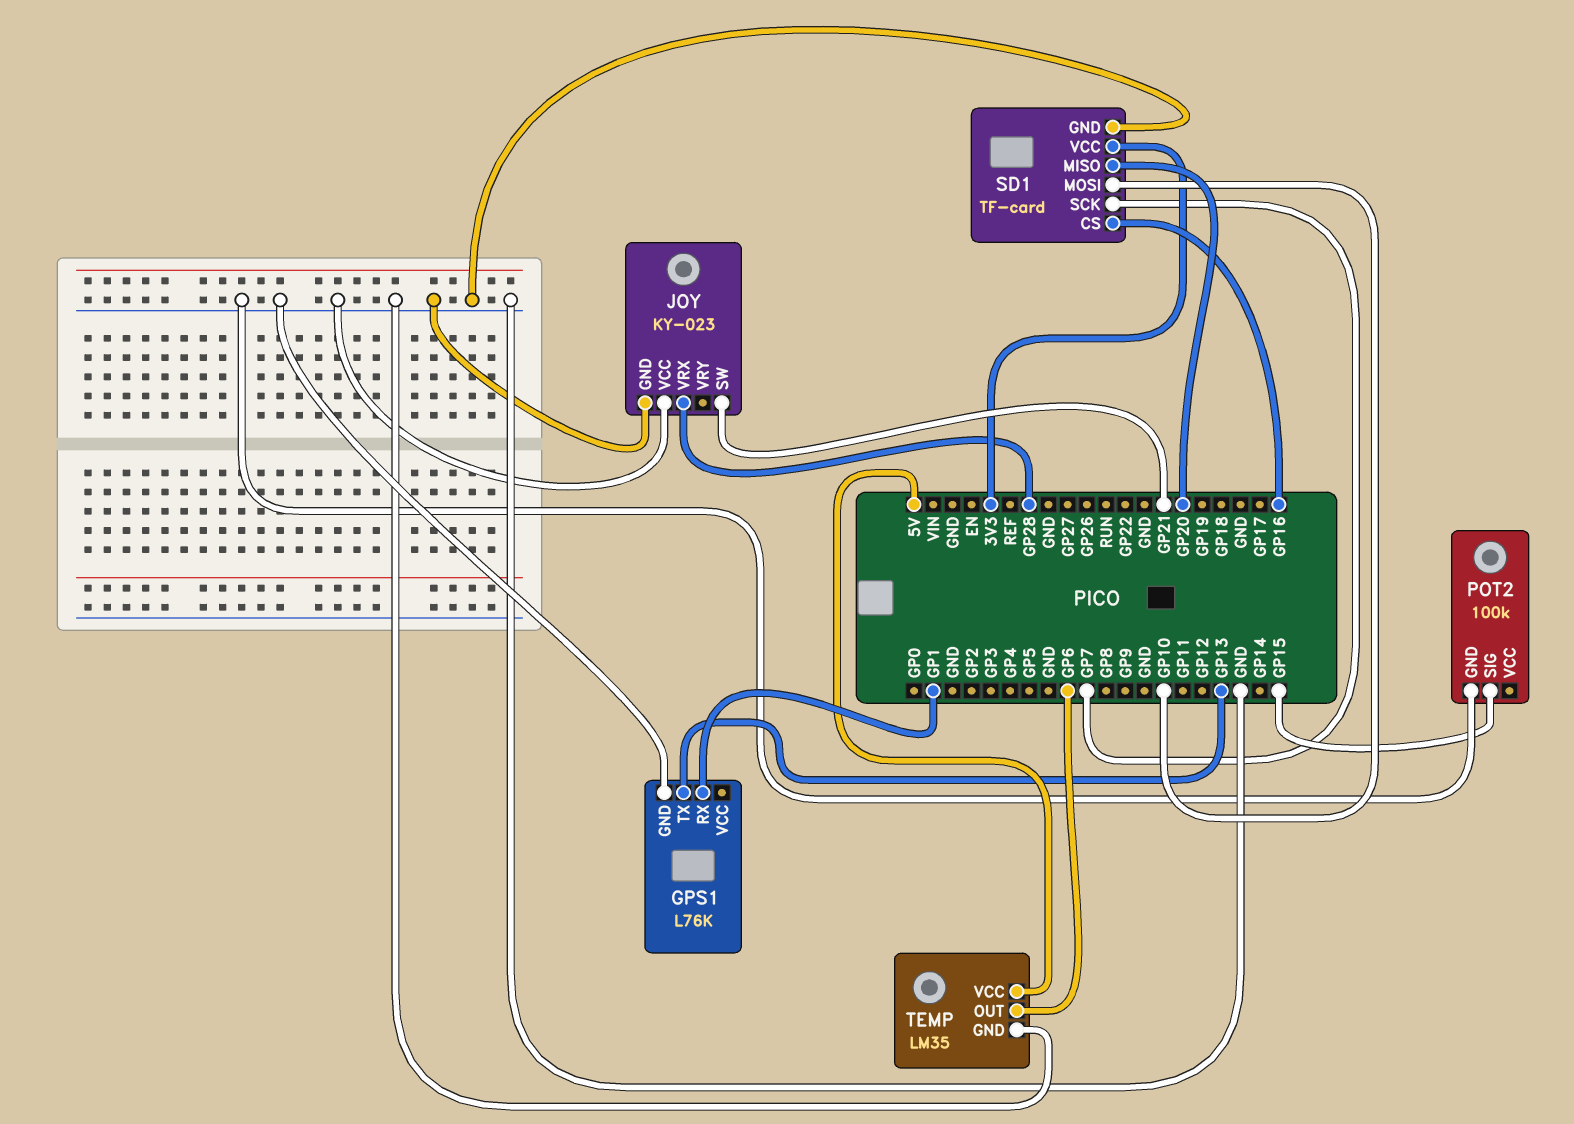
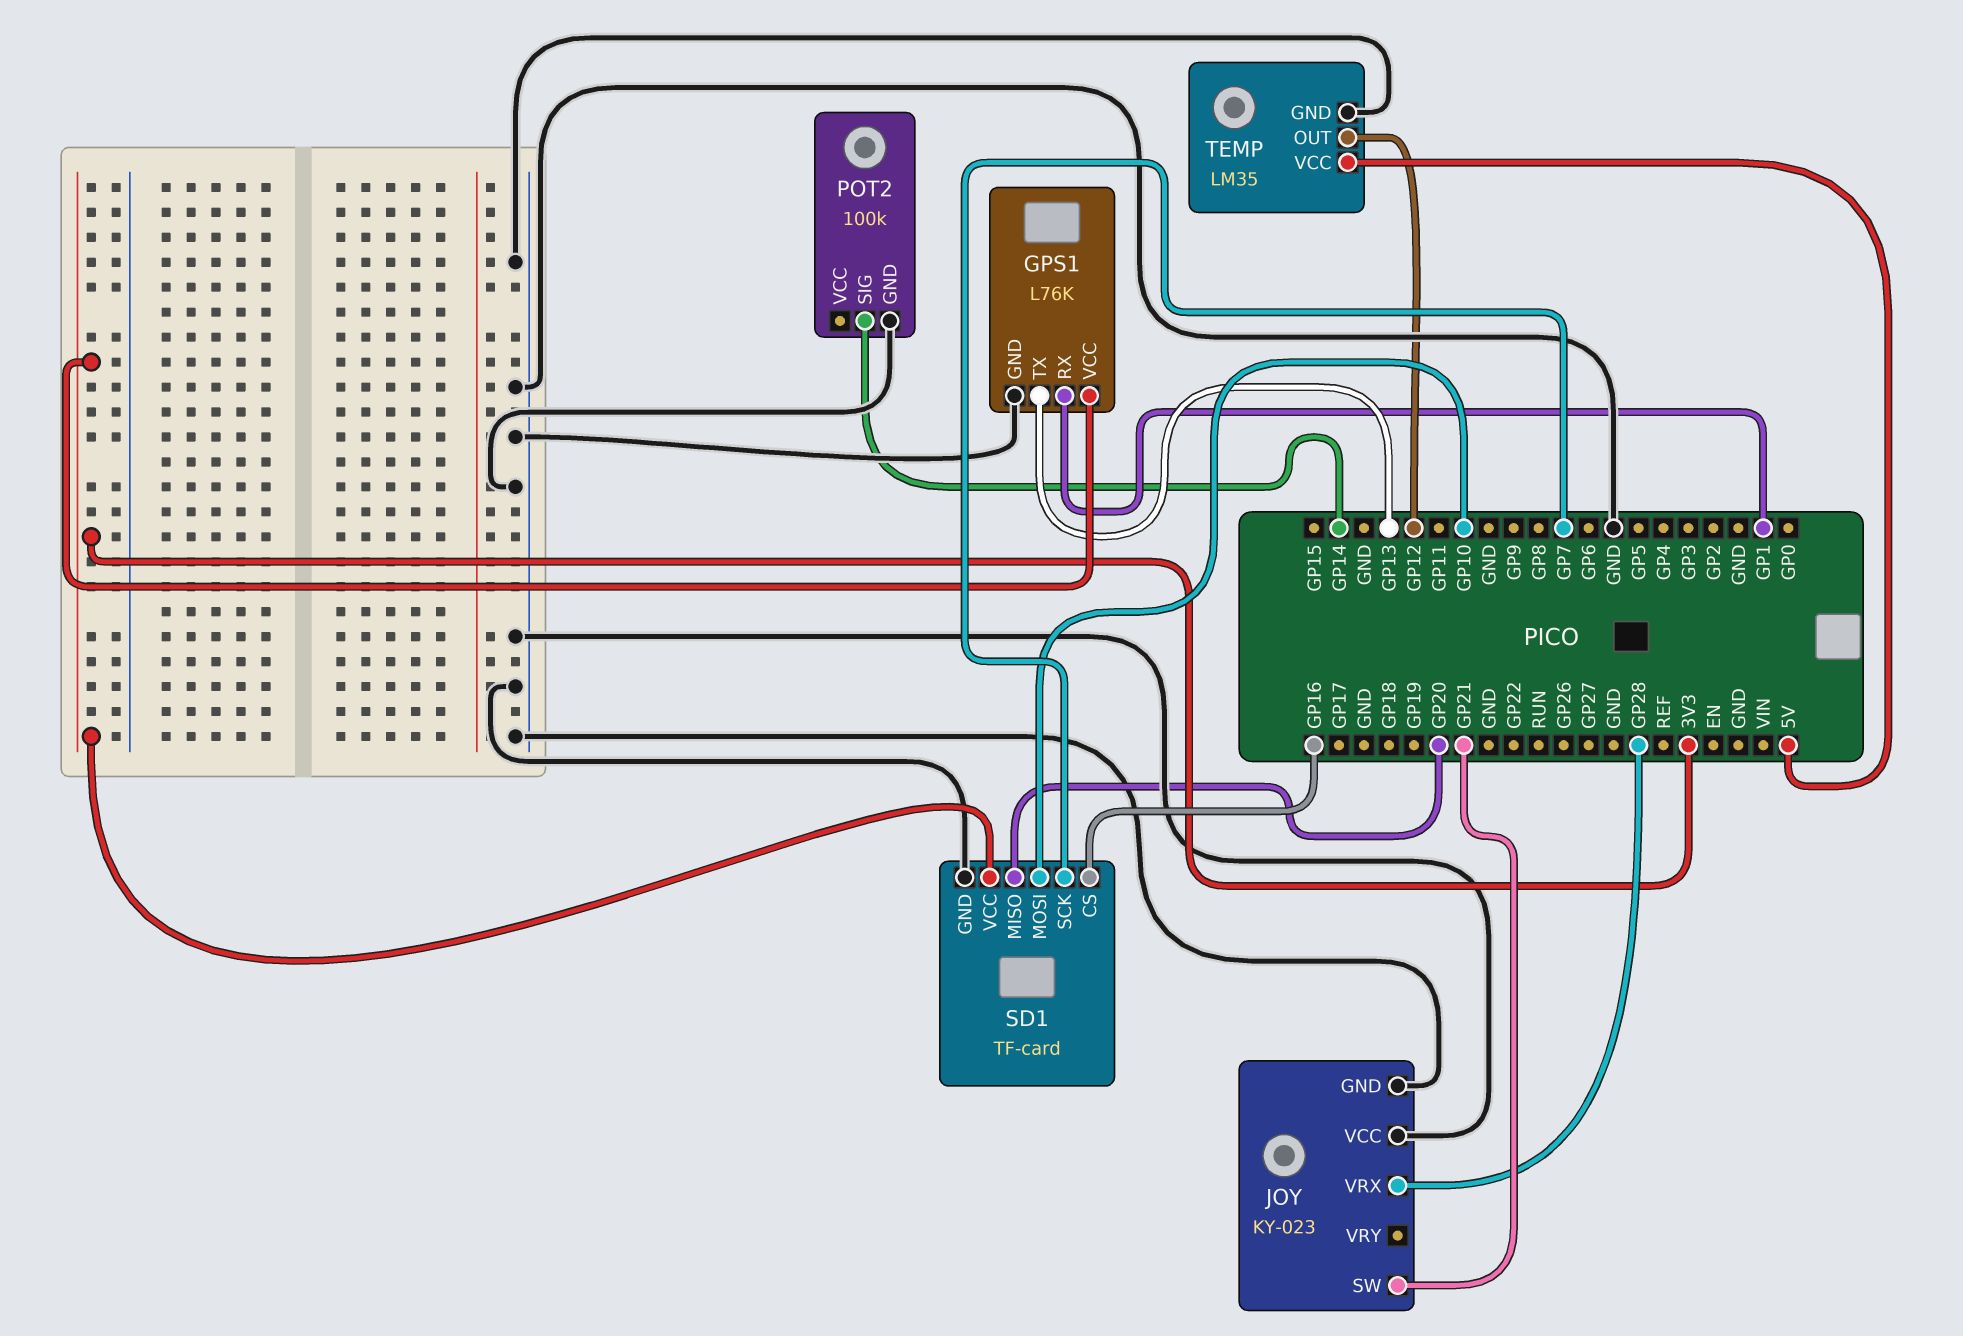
GPS1 pin VCC: none -> 3V3
POT2 pin SIG: GP15 -> GP14
TEMP pin OUT: GP6 -> GP12

